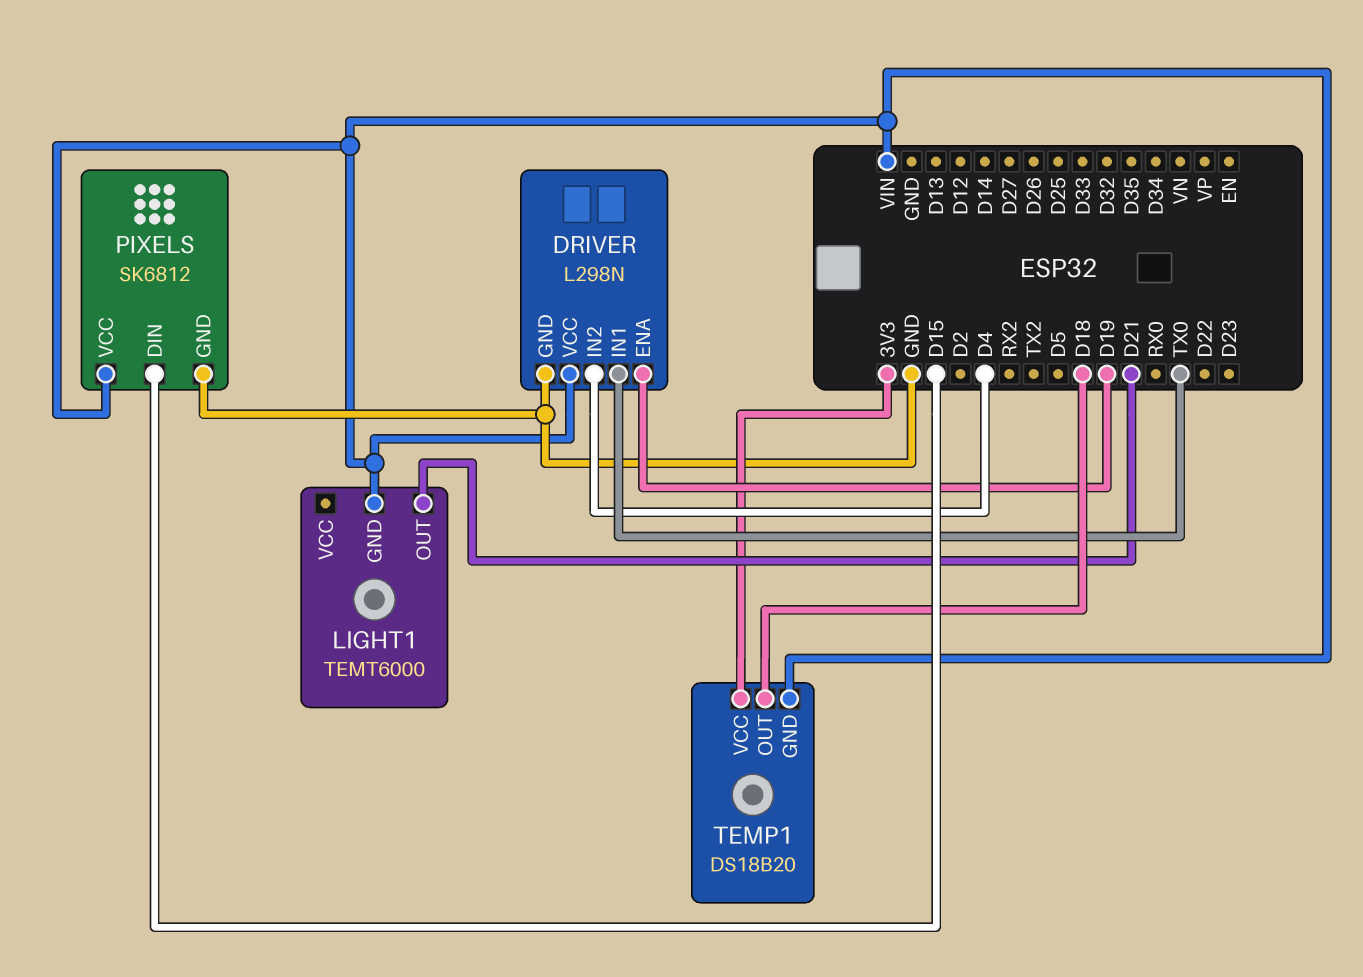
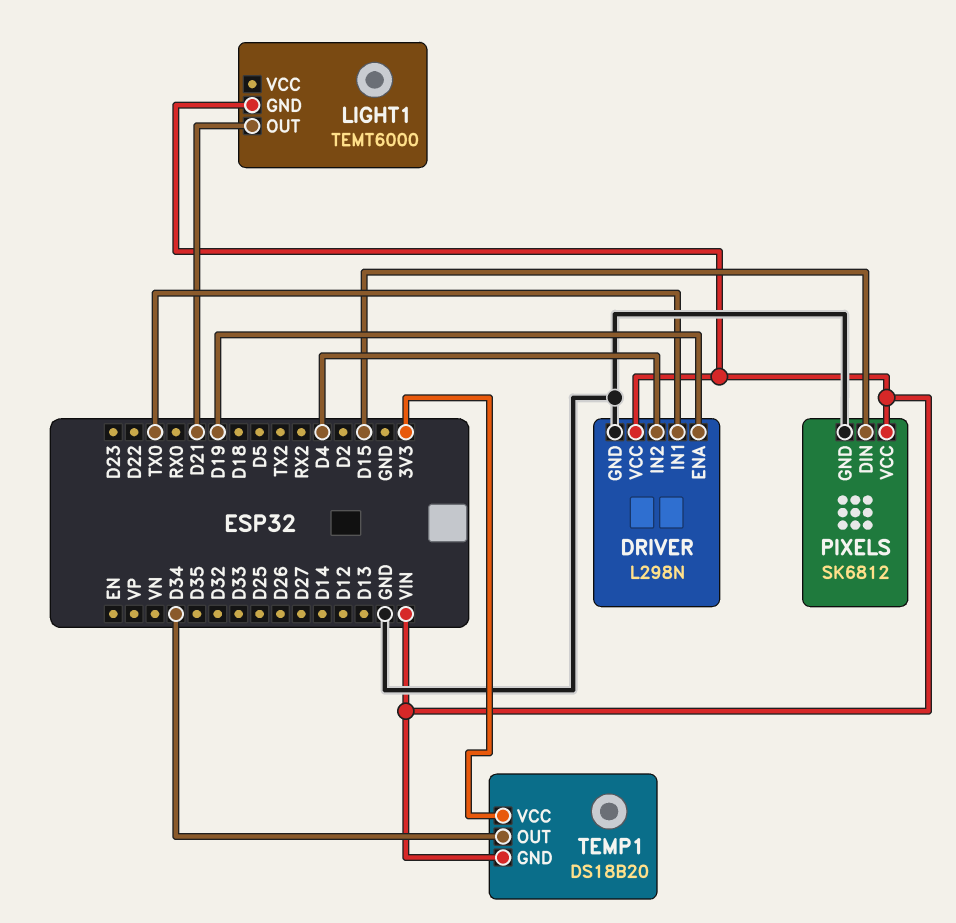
TEMP1 pin OUT: D18 -> D34

